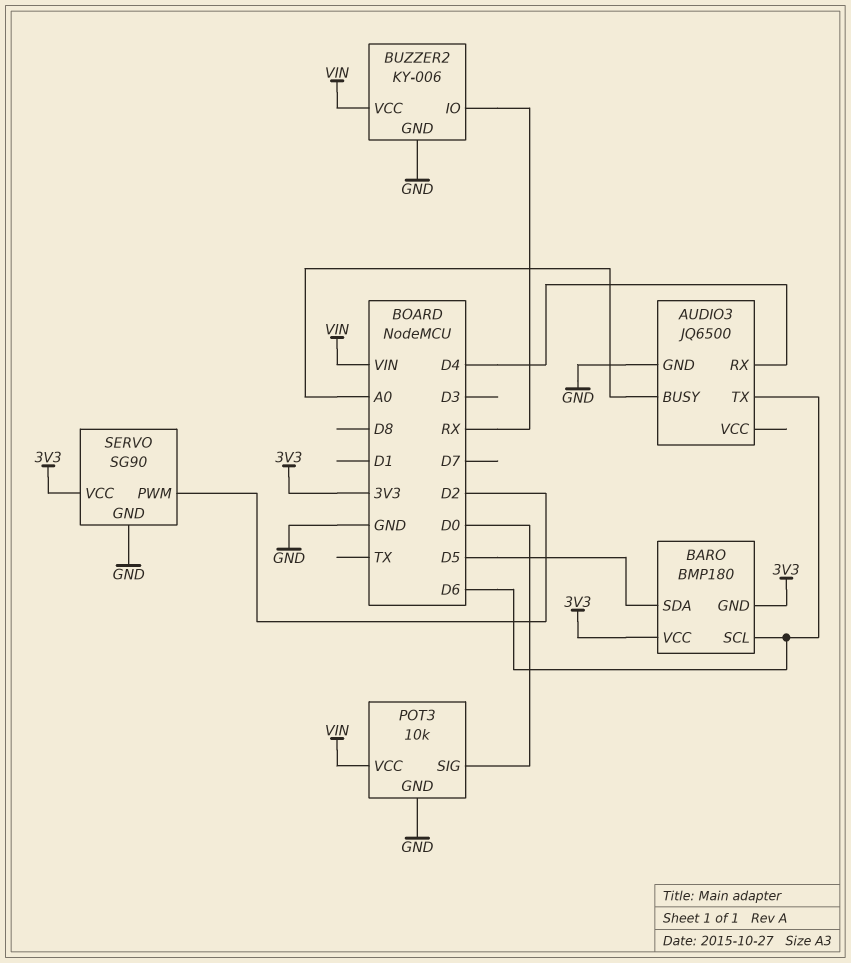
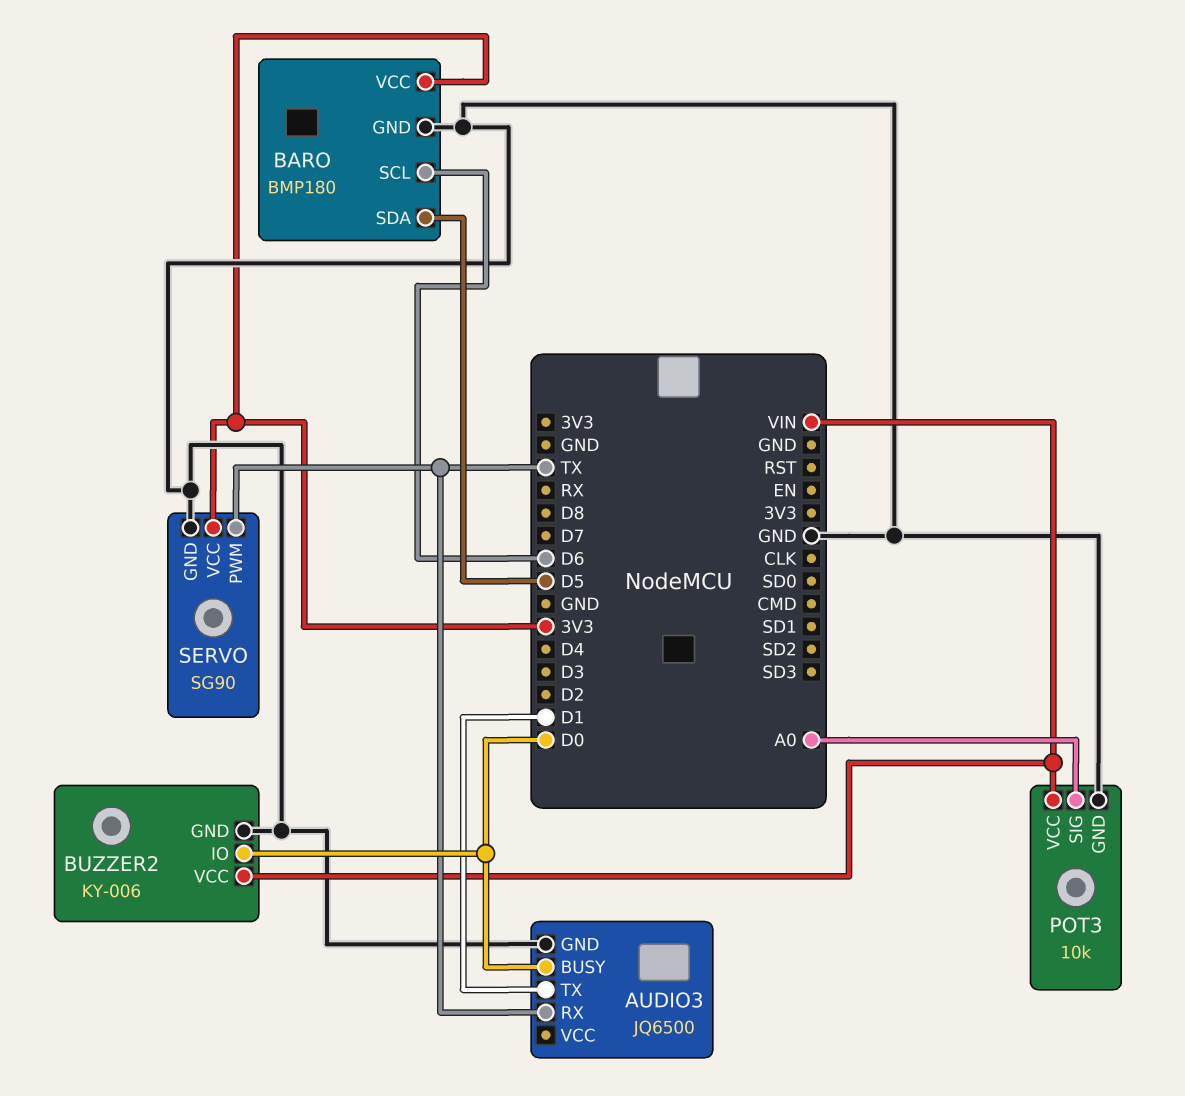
AUDIO3 pin BUSY: A0 -> D0
AUDIO3 pin RX: D4 -> TX
AUDIO3 pin TX: D6 -> D1
BARO pin GND: 3V3 -> GND
BUZZER2 pin IO: RX -> D0
POT3 pin SIG: D0 -> A0
SERVO pin PWM: D2 -> TX

